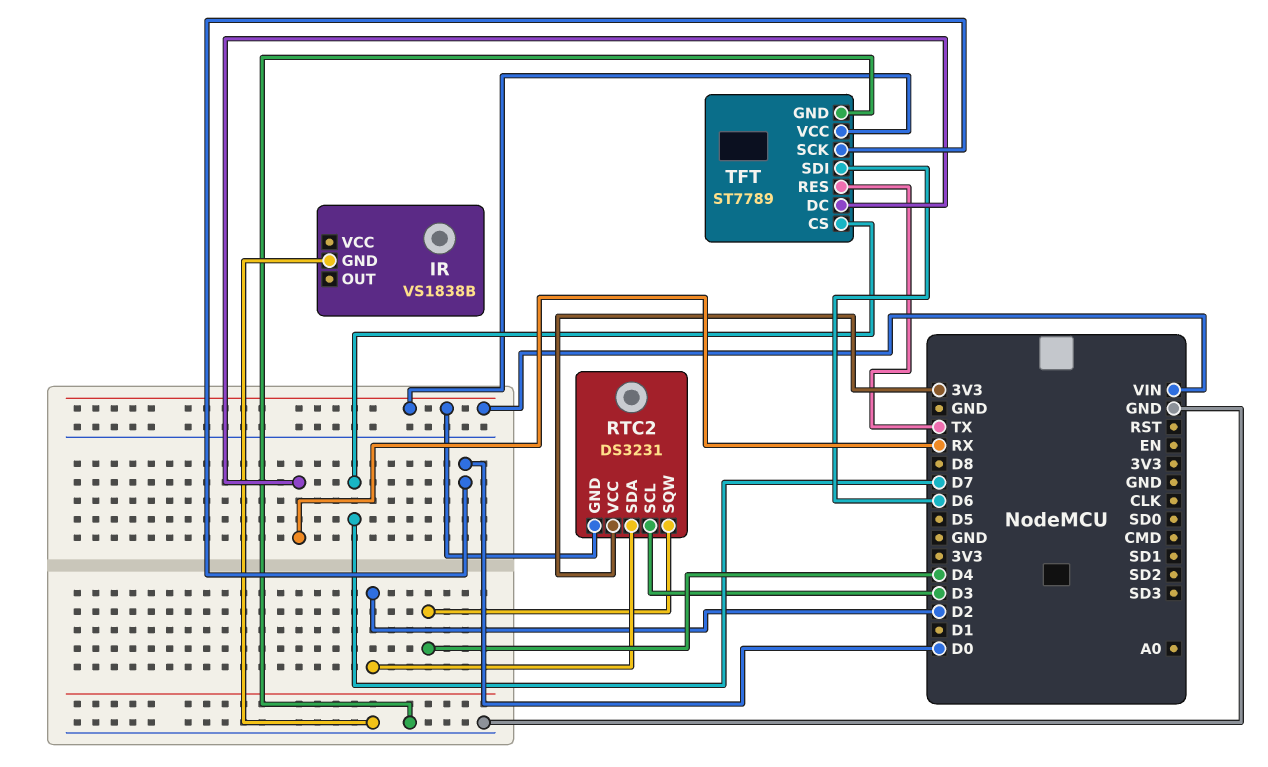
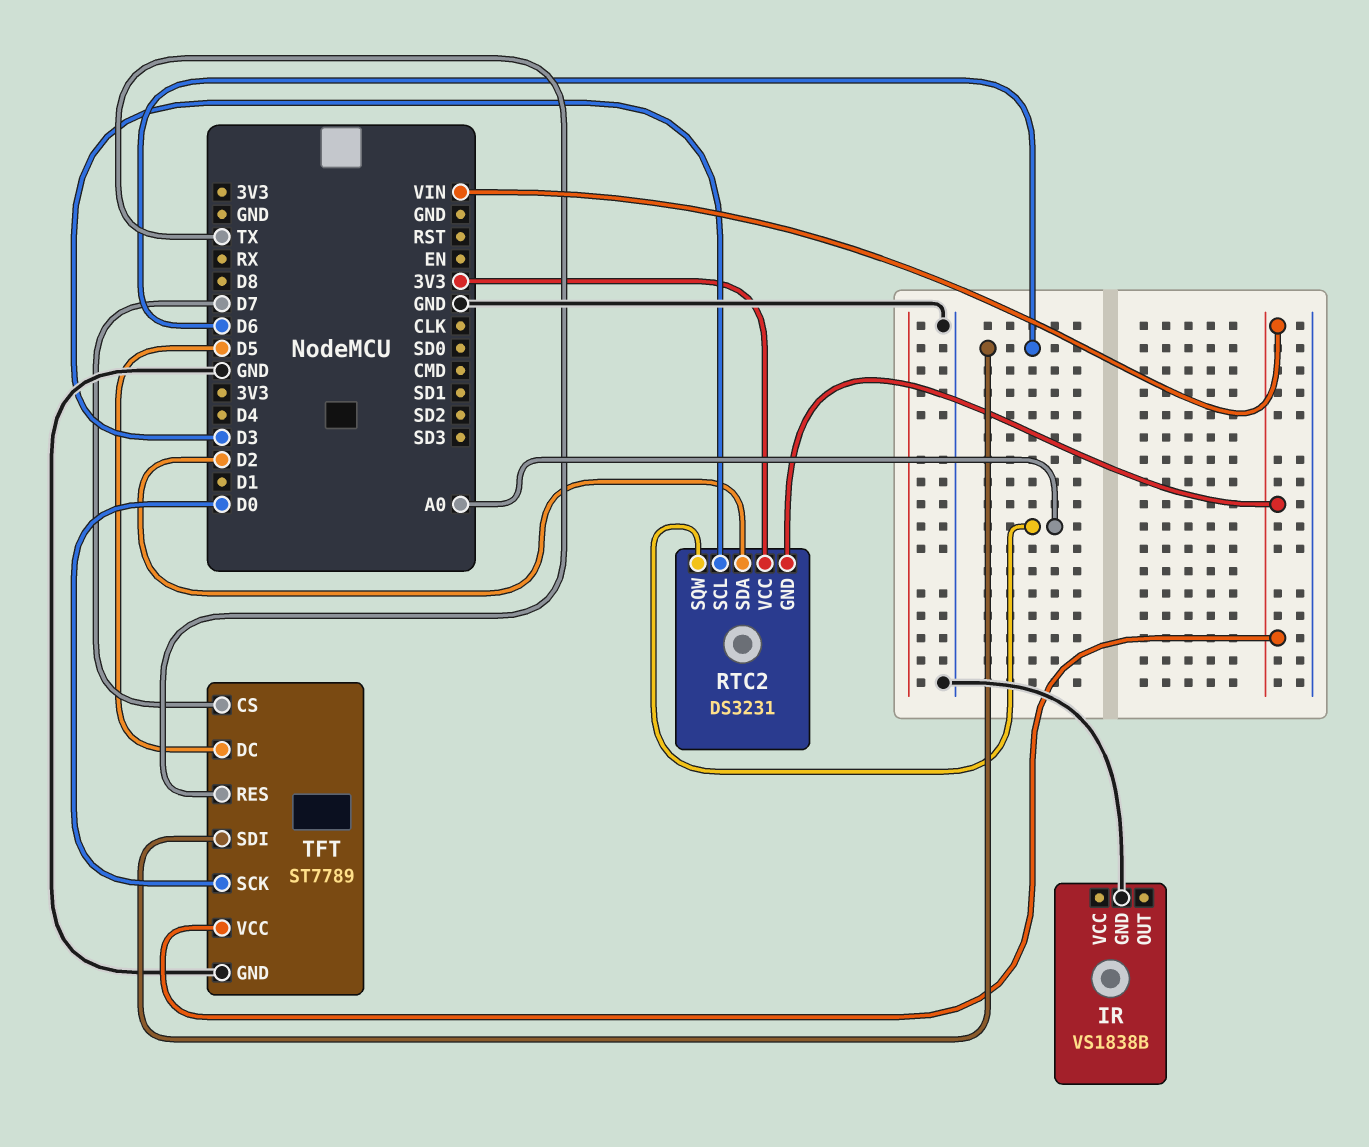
RTC2 pin SQW: D4 -> A0
TFT pin DC: RX -> D5

